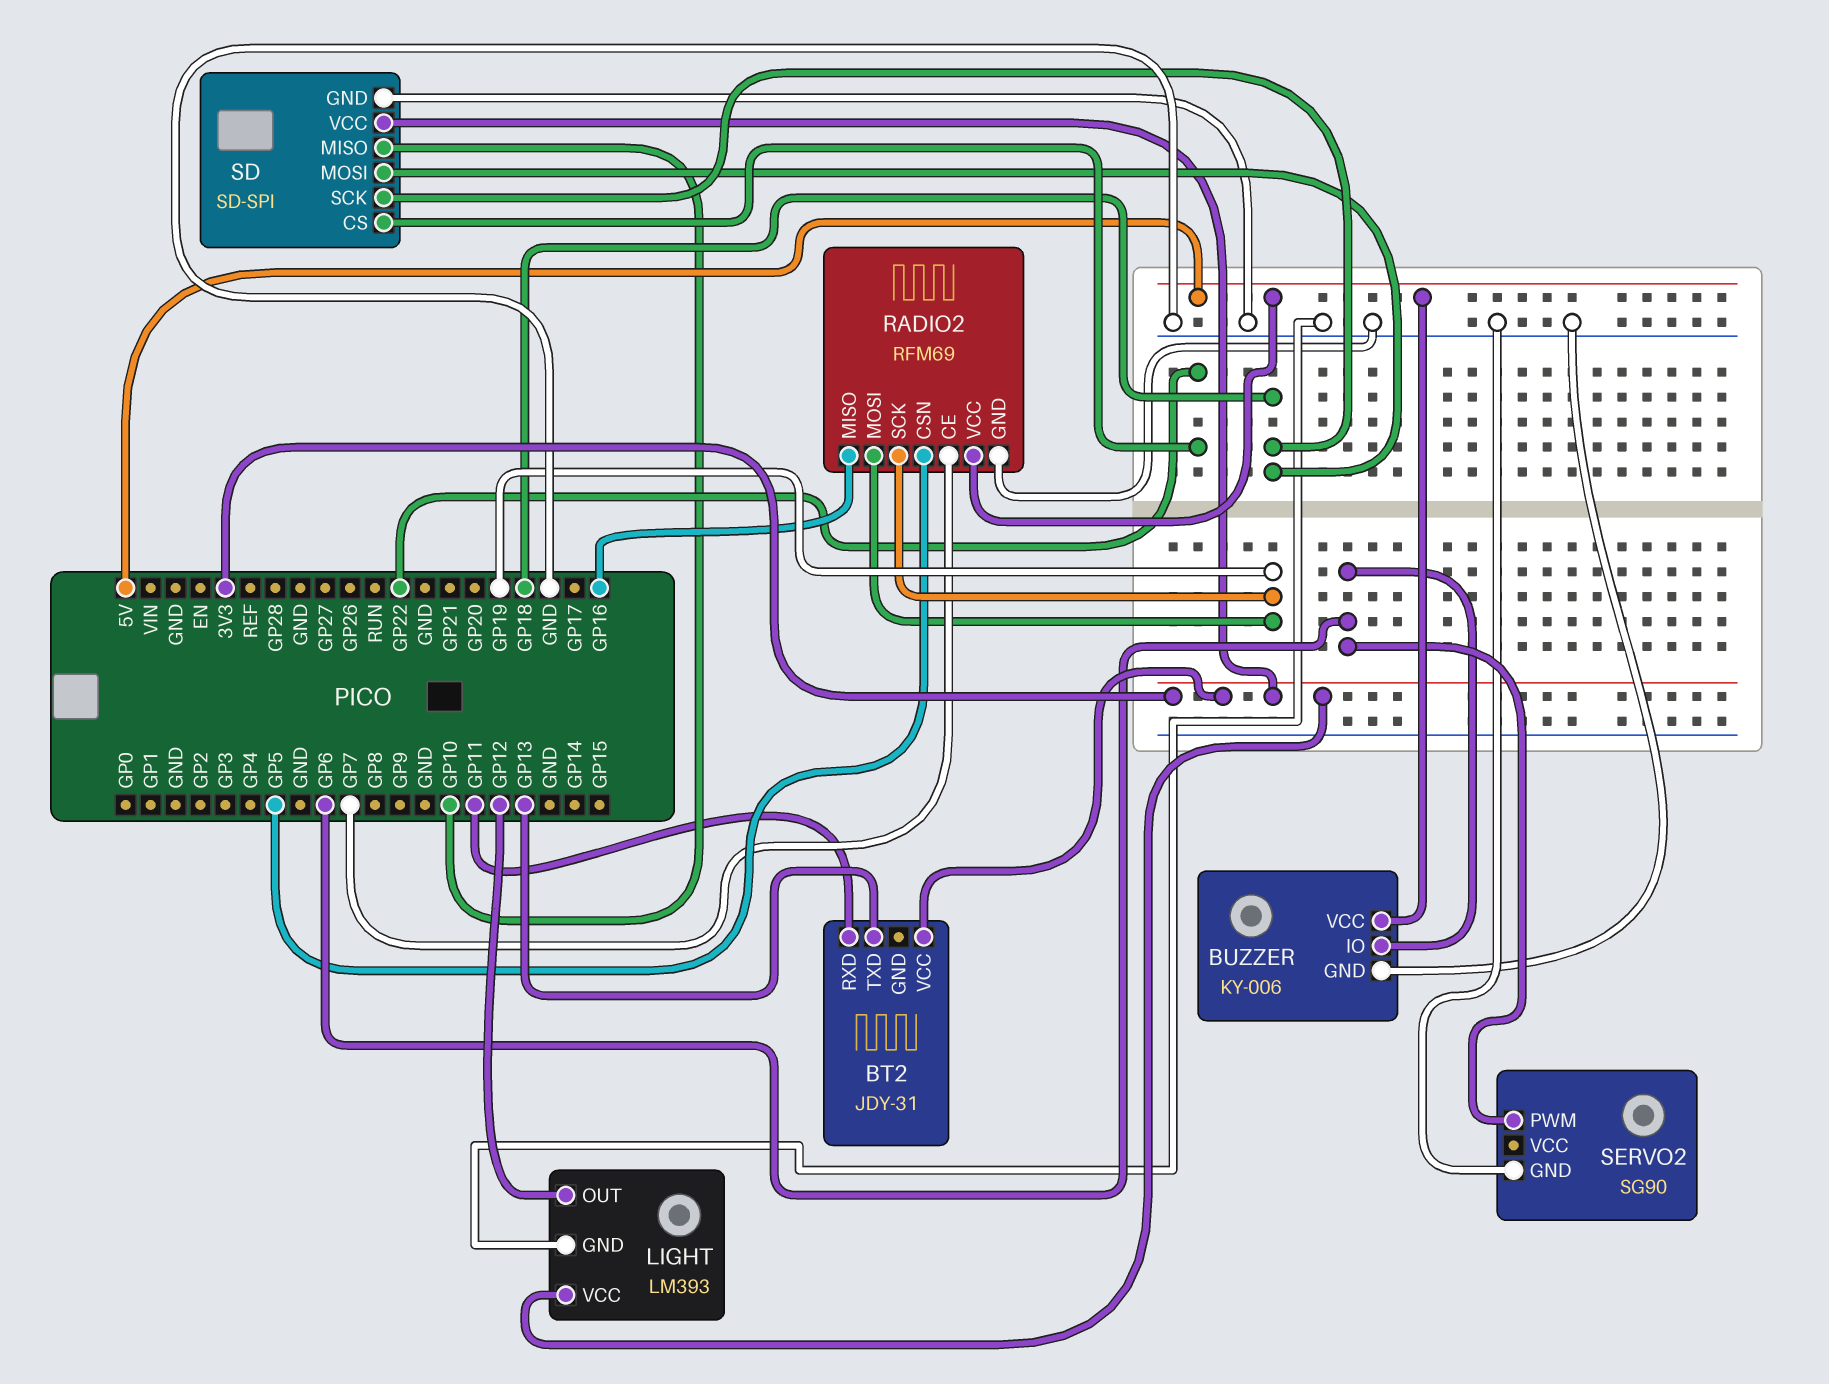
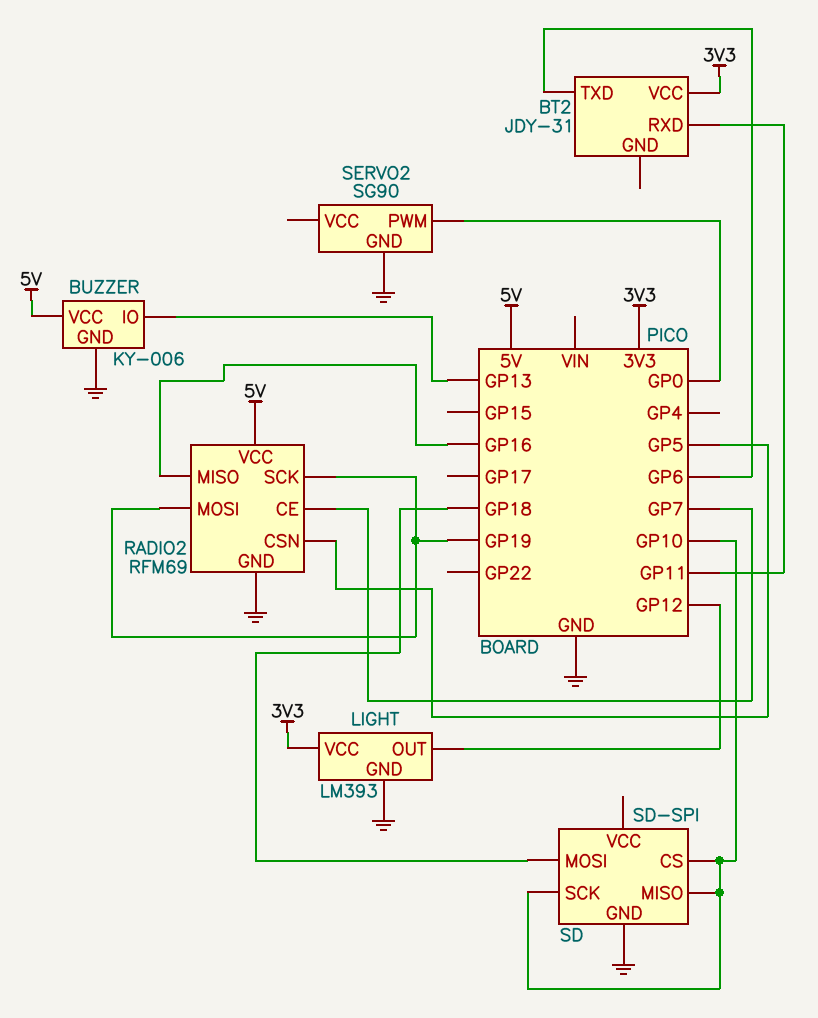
BT2 pin TXD: GP13 -> GP6
BUZZER pin IO: GP6 -> GP13
SD pin CS: GP22 -> GP10
SD pin SCK: GP18 -> GP10
SD pin VCC: 3V3 -> none
SERVO2 pin PWM: GP6 -> GP0

